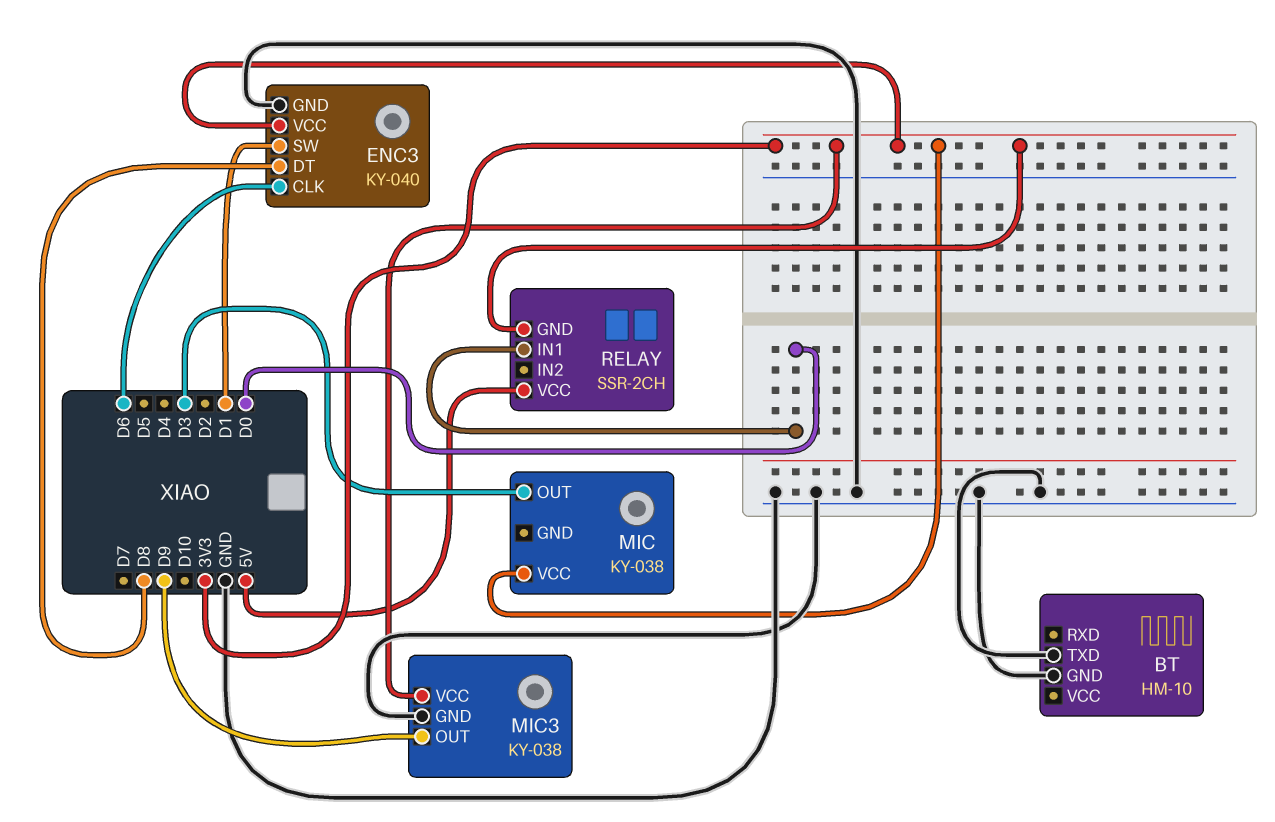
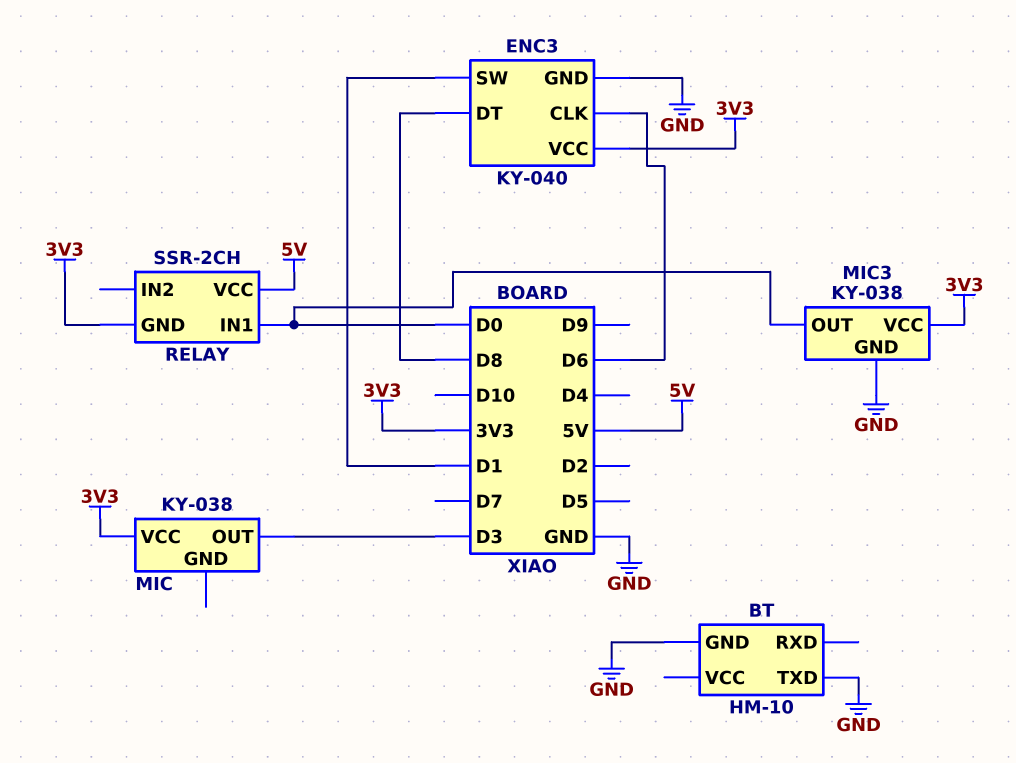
MIC3 pin OUT: D9 -> D0

